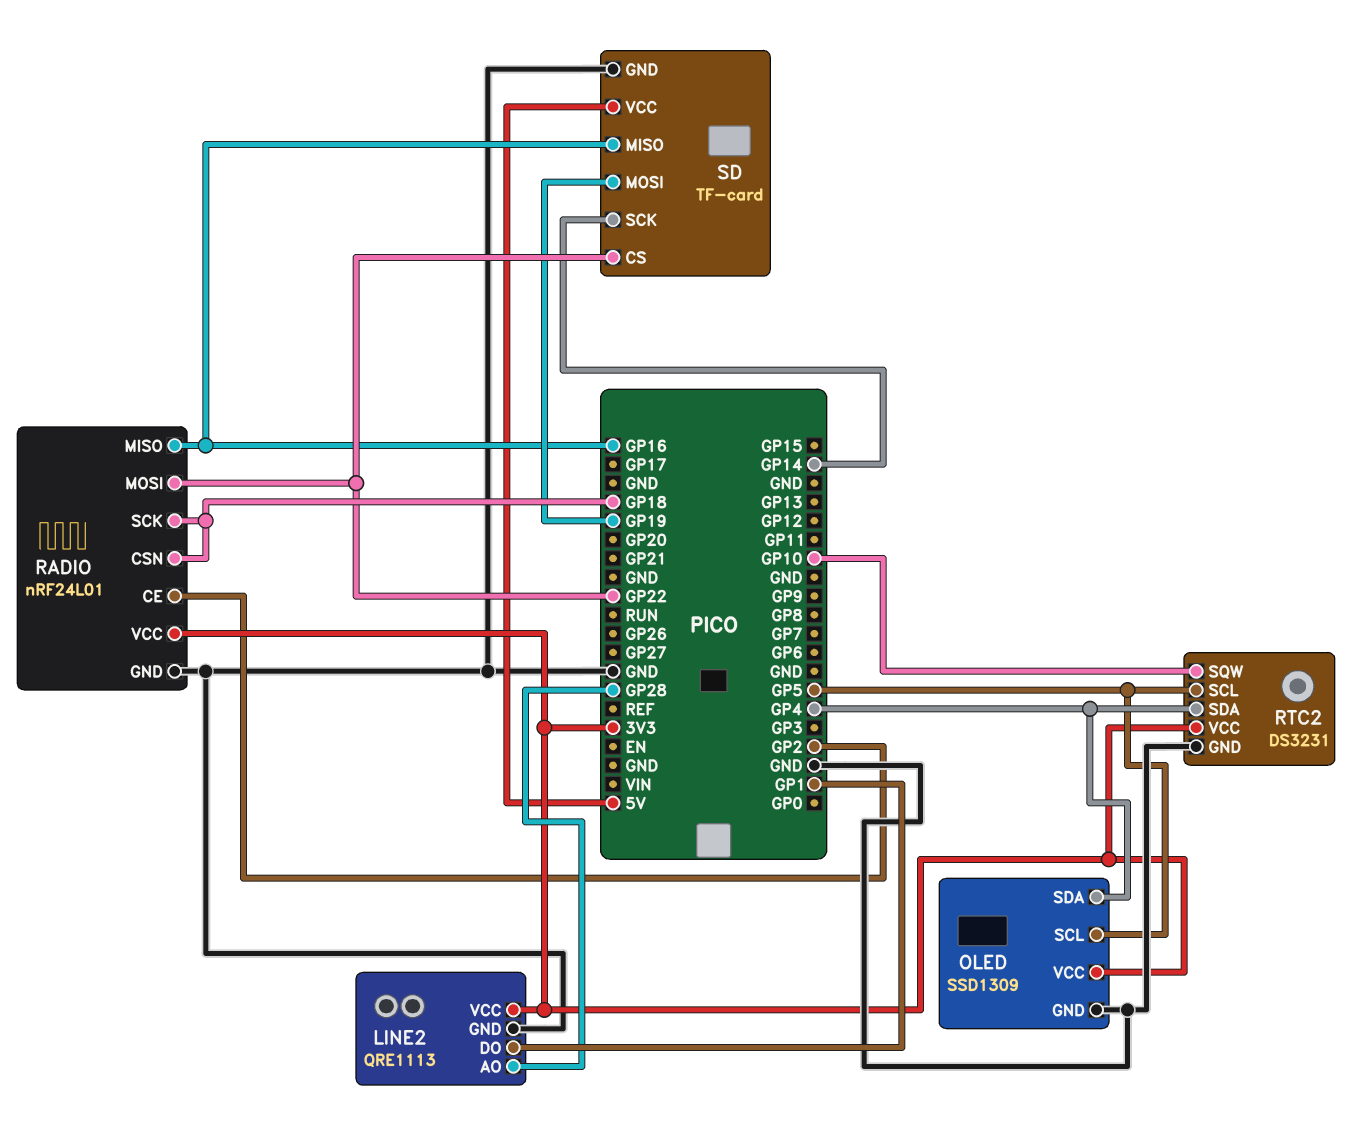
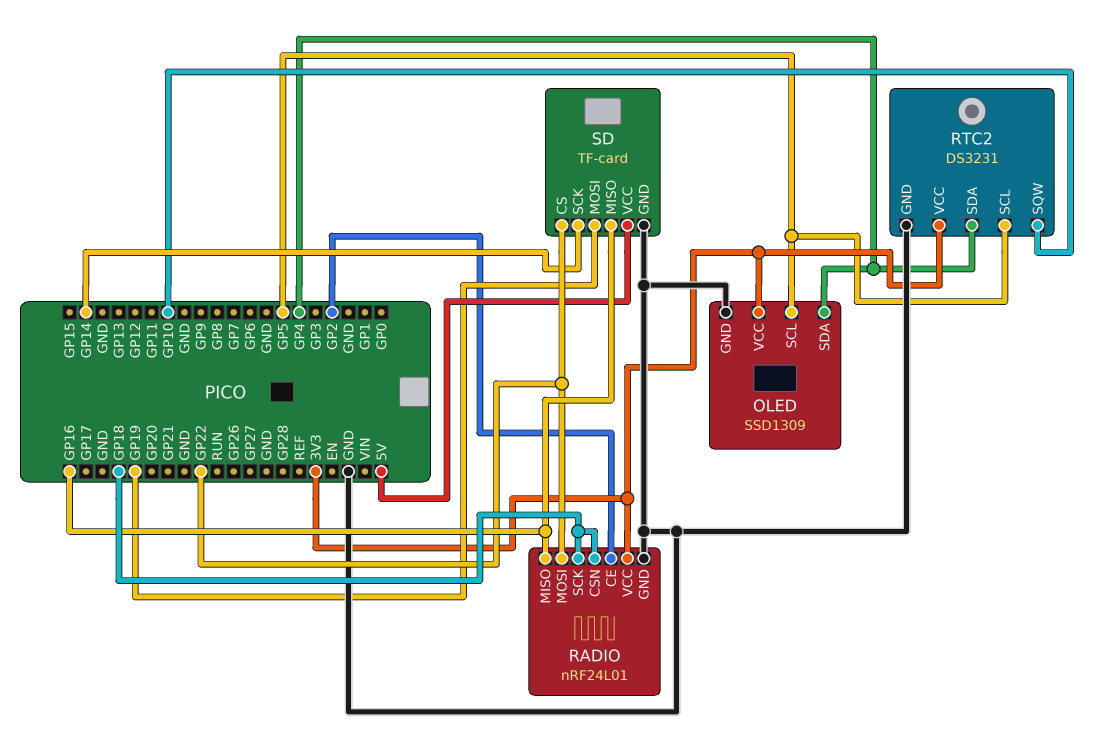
LINE2: QRE1113 -> none
LINE2 pin AO: GP28 -> none
LINE2 pin DO: GP1 -> none
LINE2 pin GND: GND -> none
LINE2 pin VCC: 3V3 -> none

